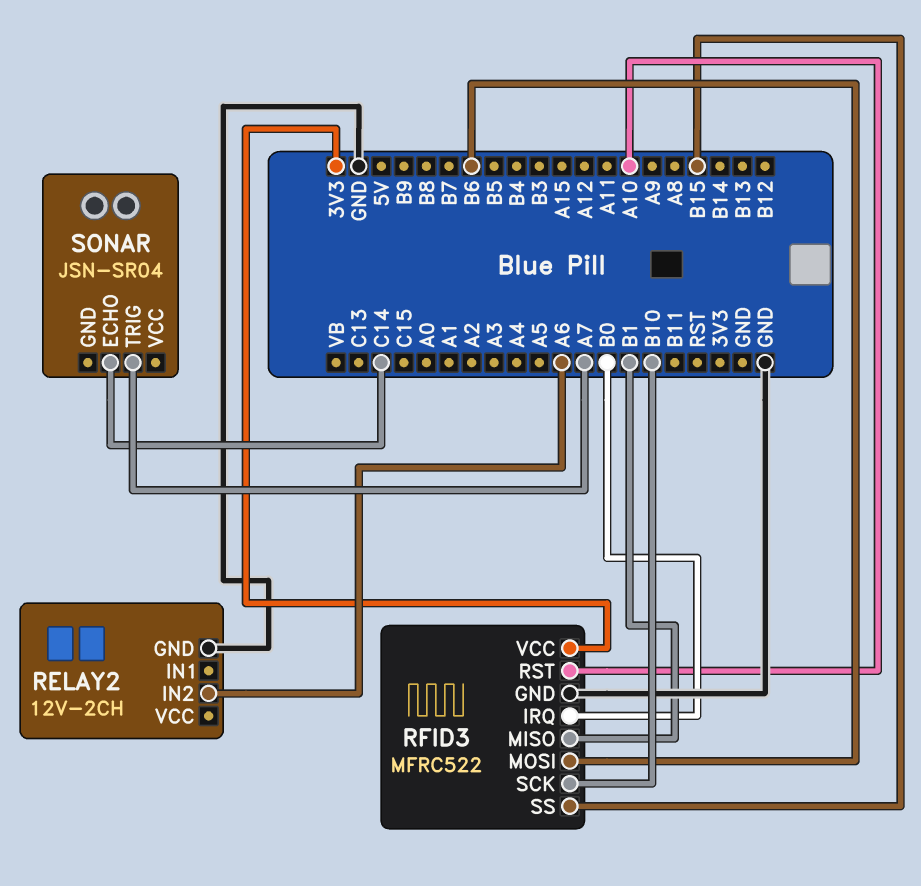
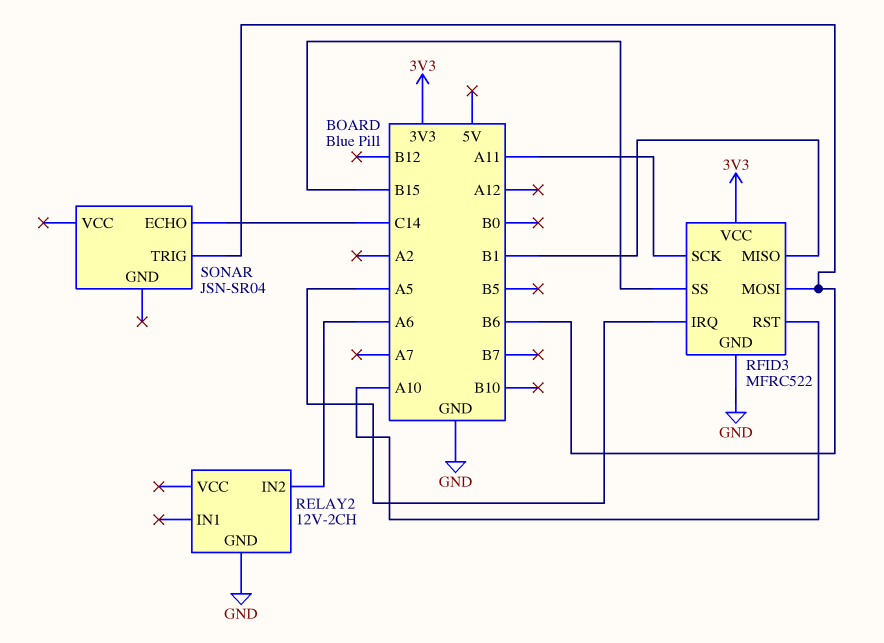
RFID3 pin IRQ: B0 -> A5
RFID3 pin SCK: B10 -> A11
SONAR pin TRIG: A7 -> B6

